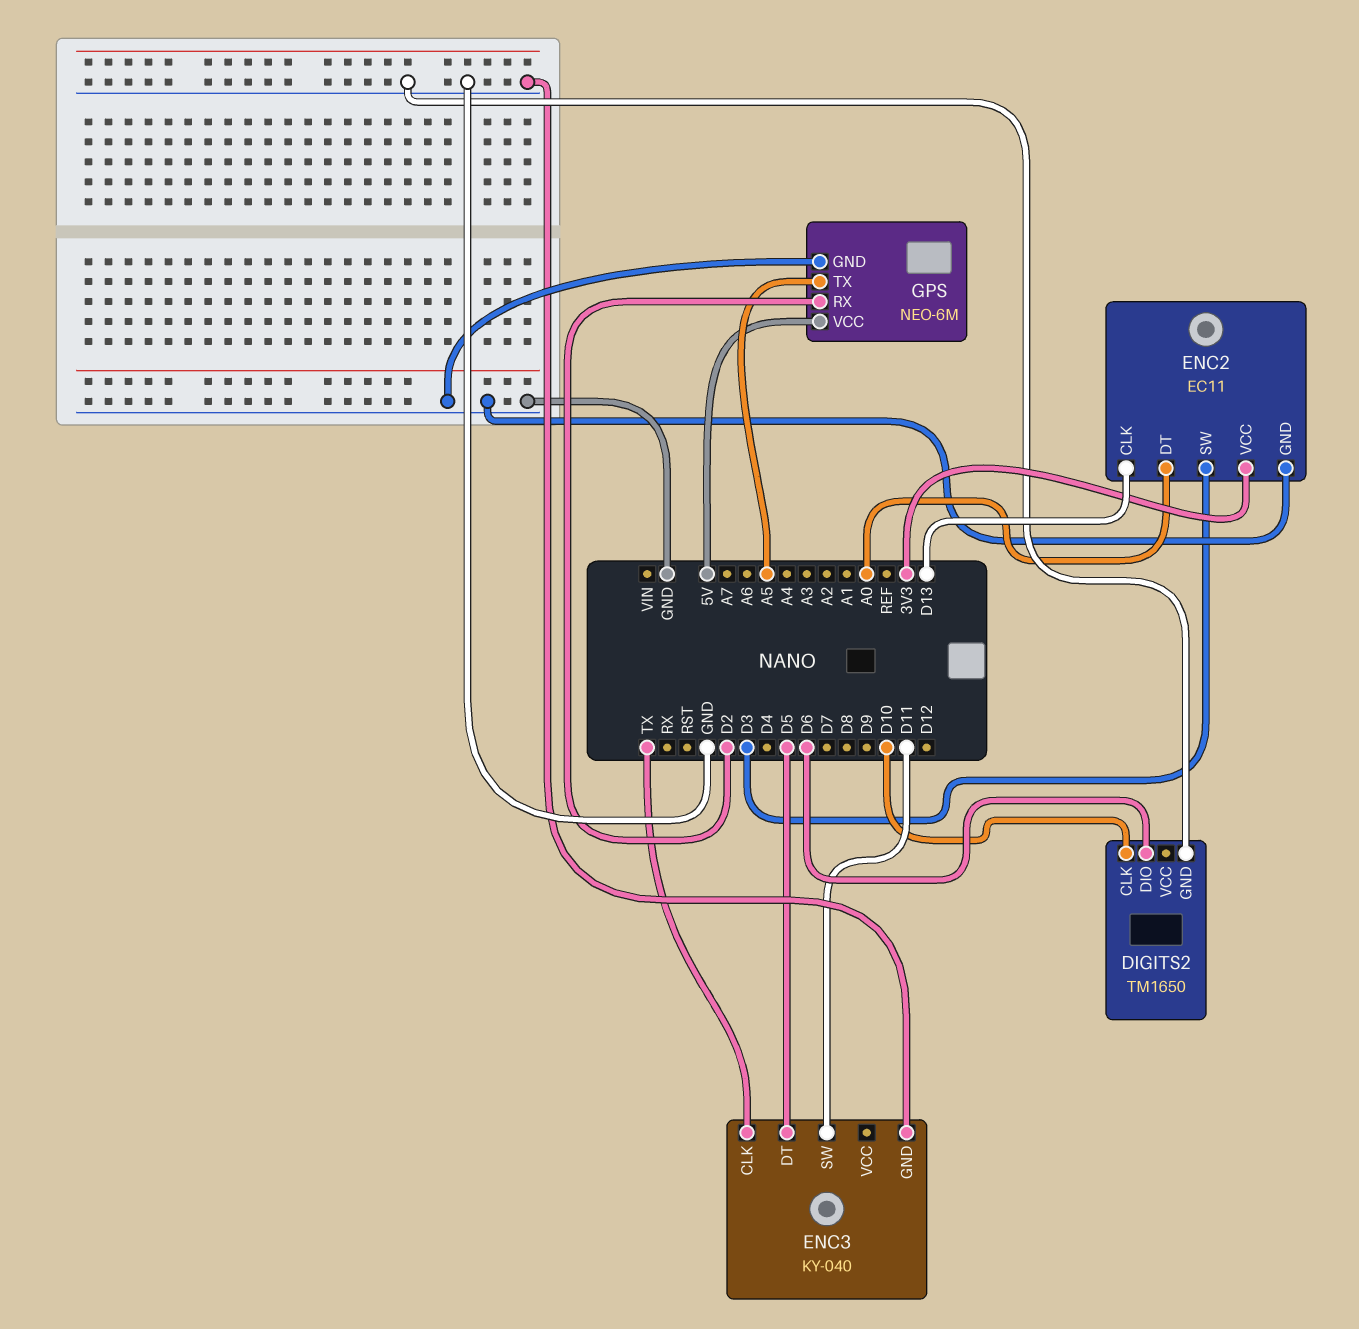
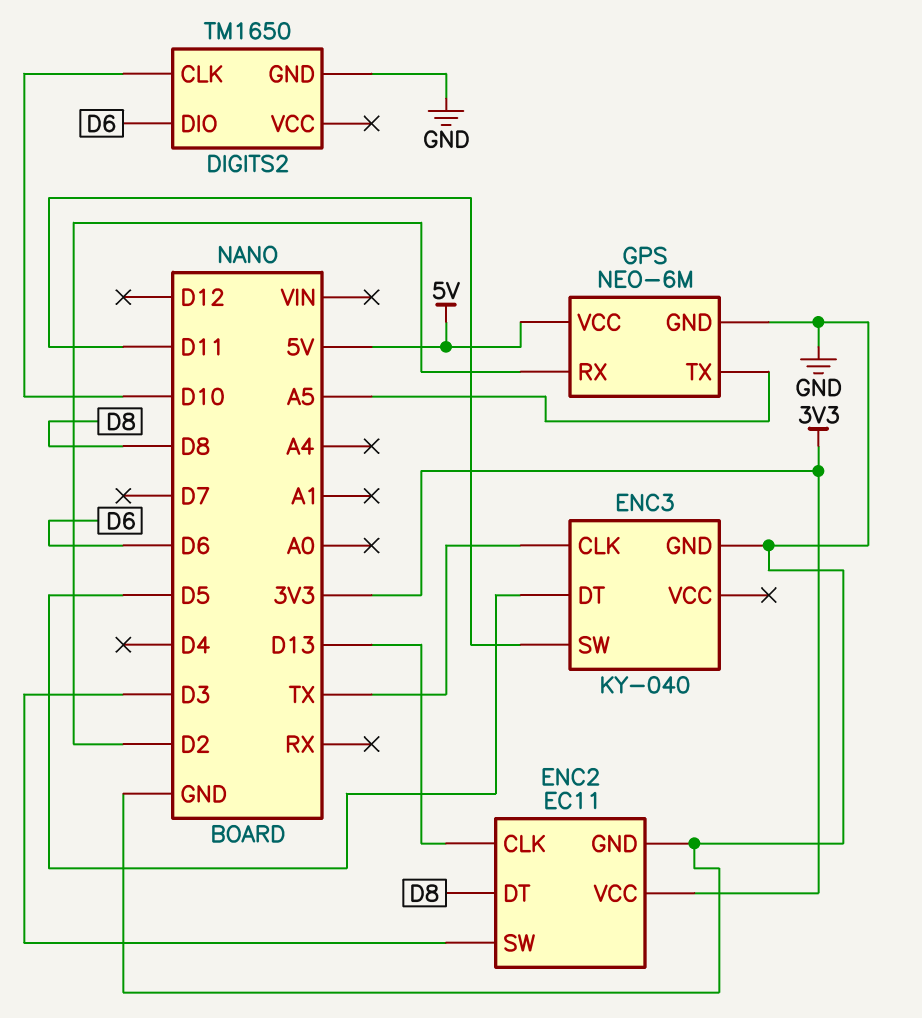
ENC2 pin DT: A0 -> D8

